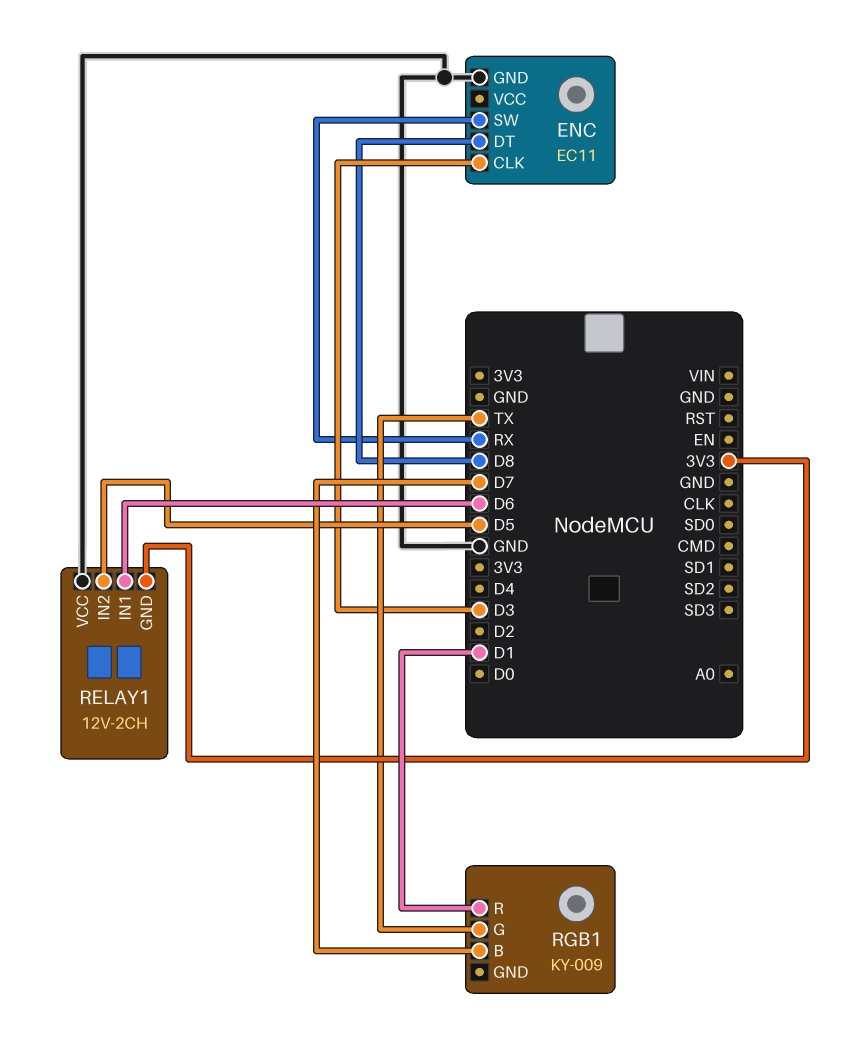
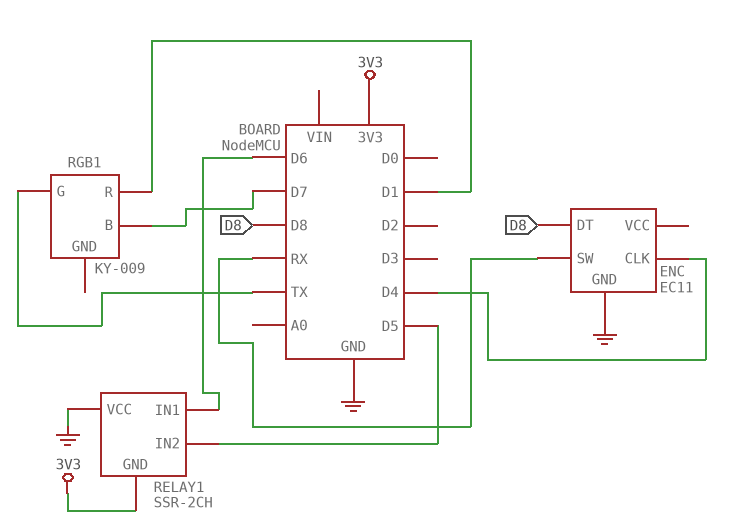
ENC pin CLK: D3 -> D4
RELAY1: 12V-2CH -> SSR-2CH

